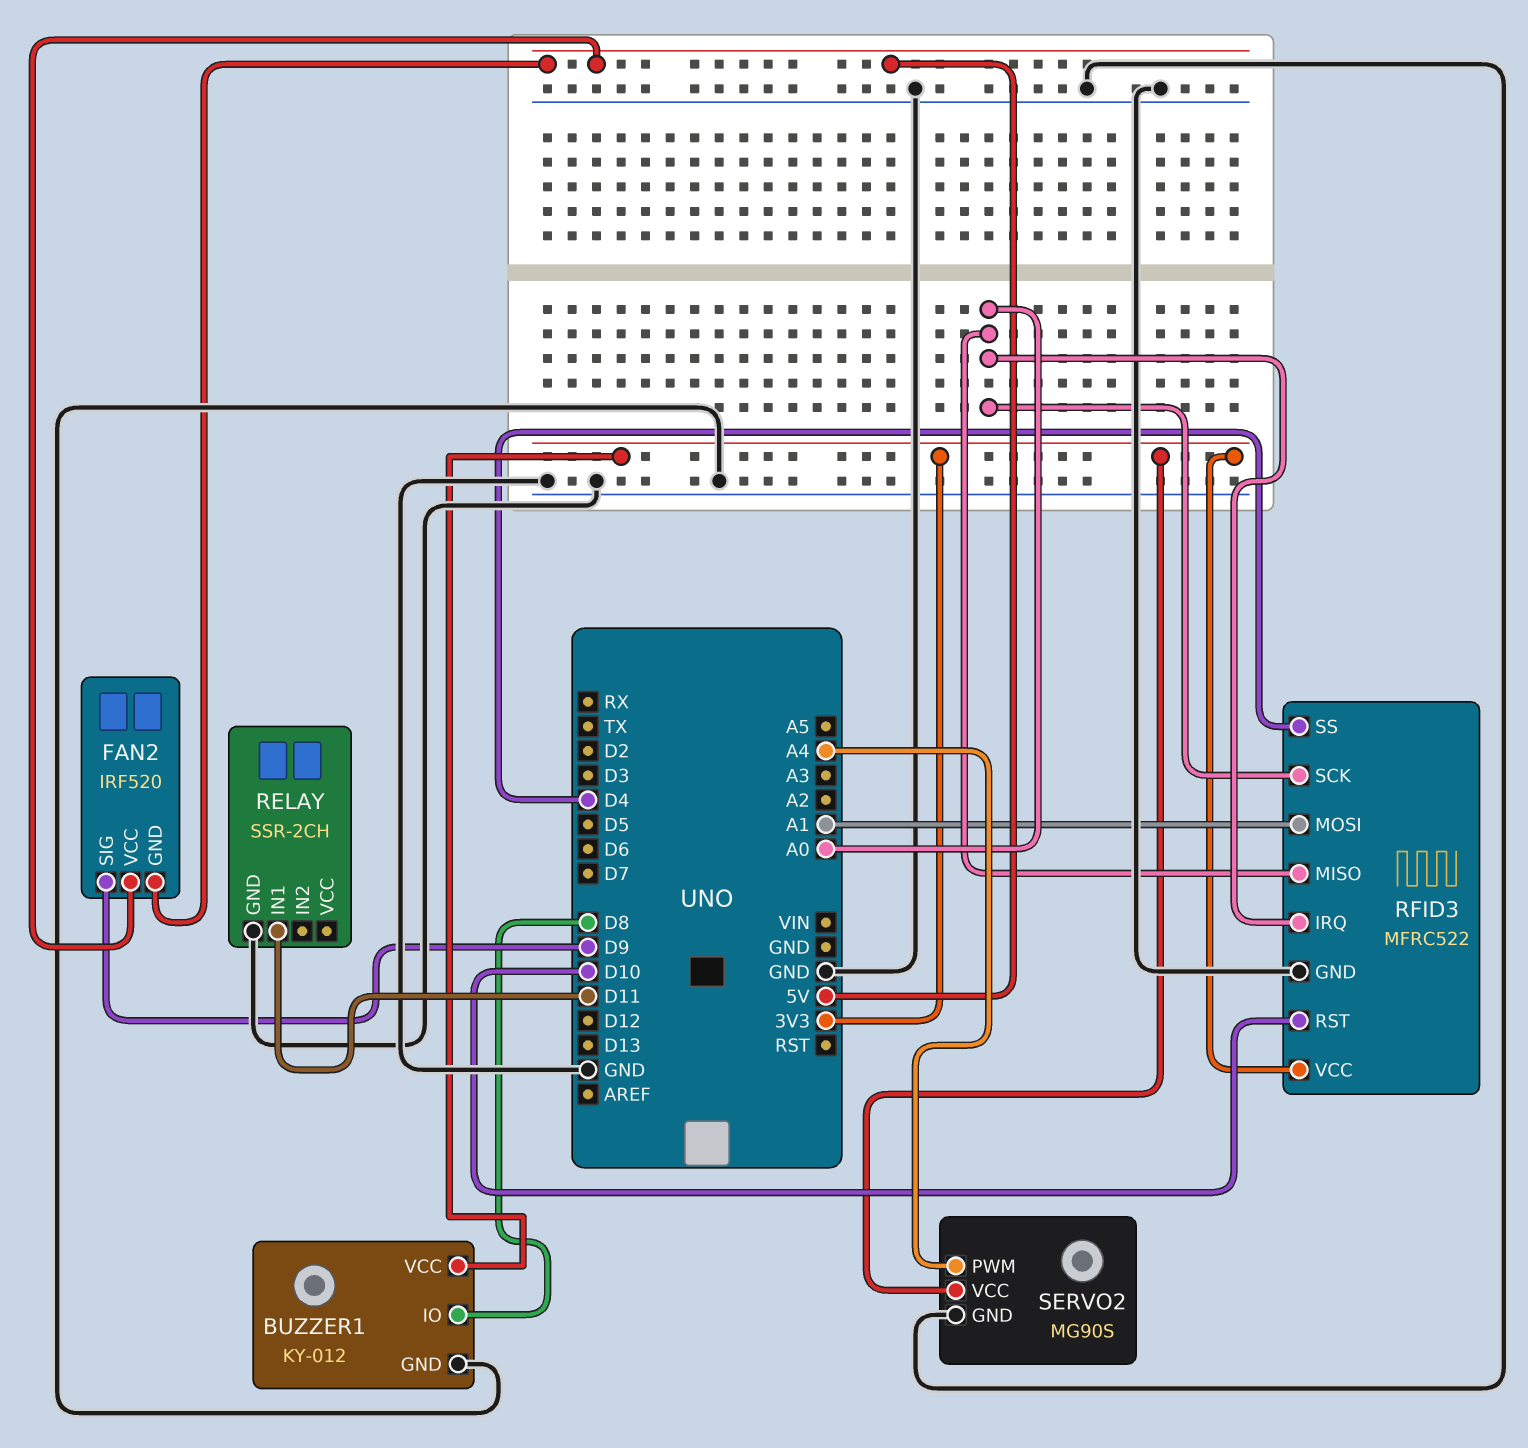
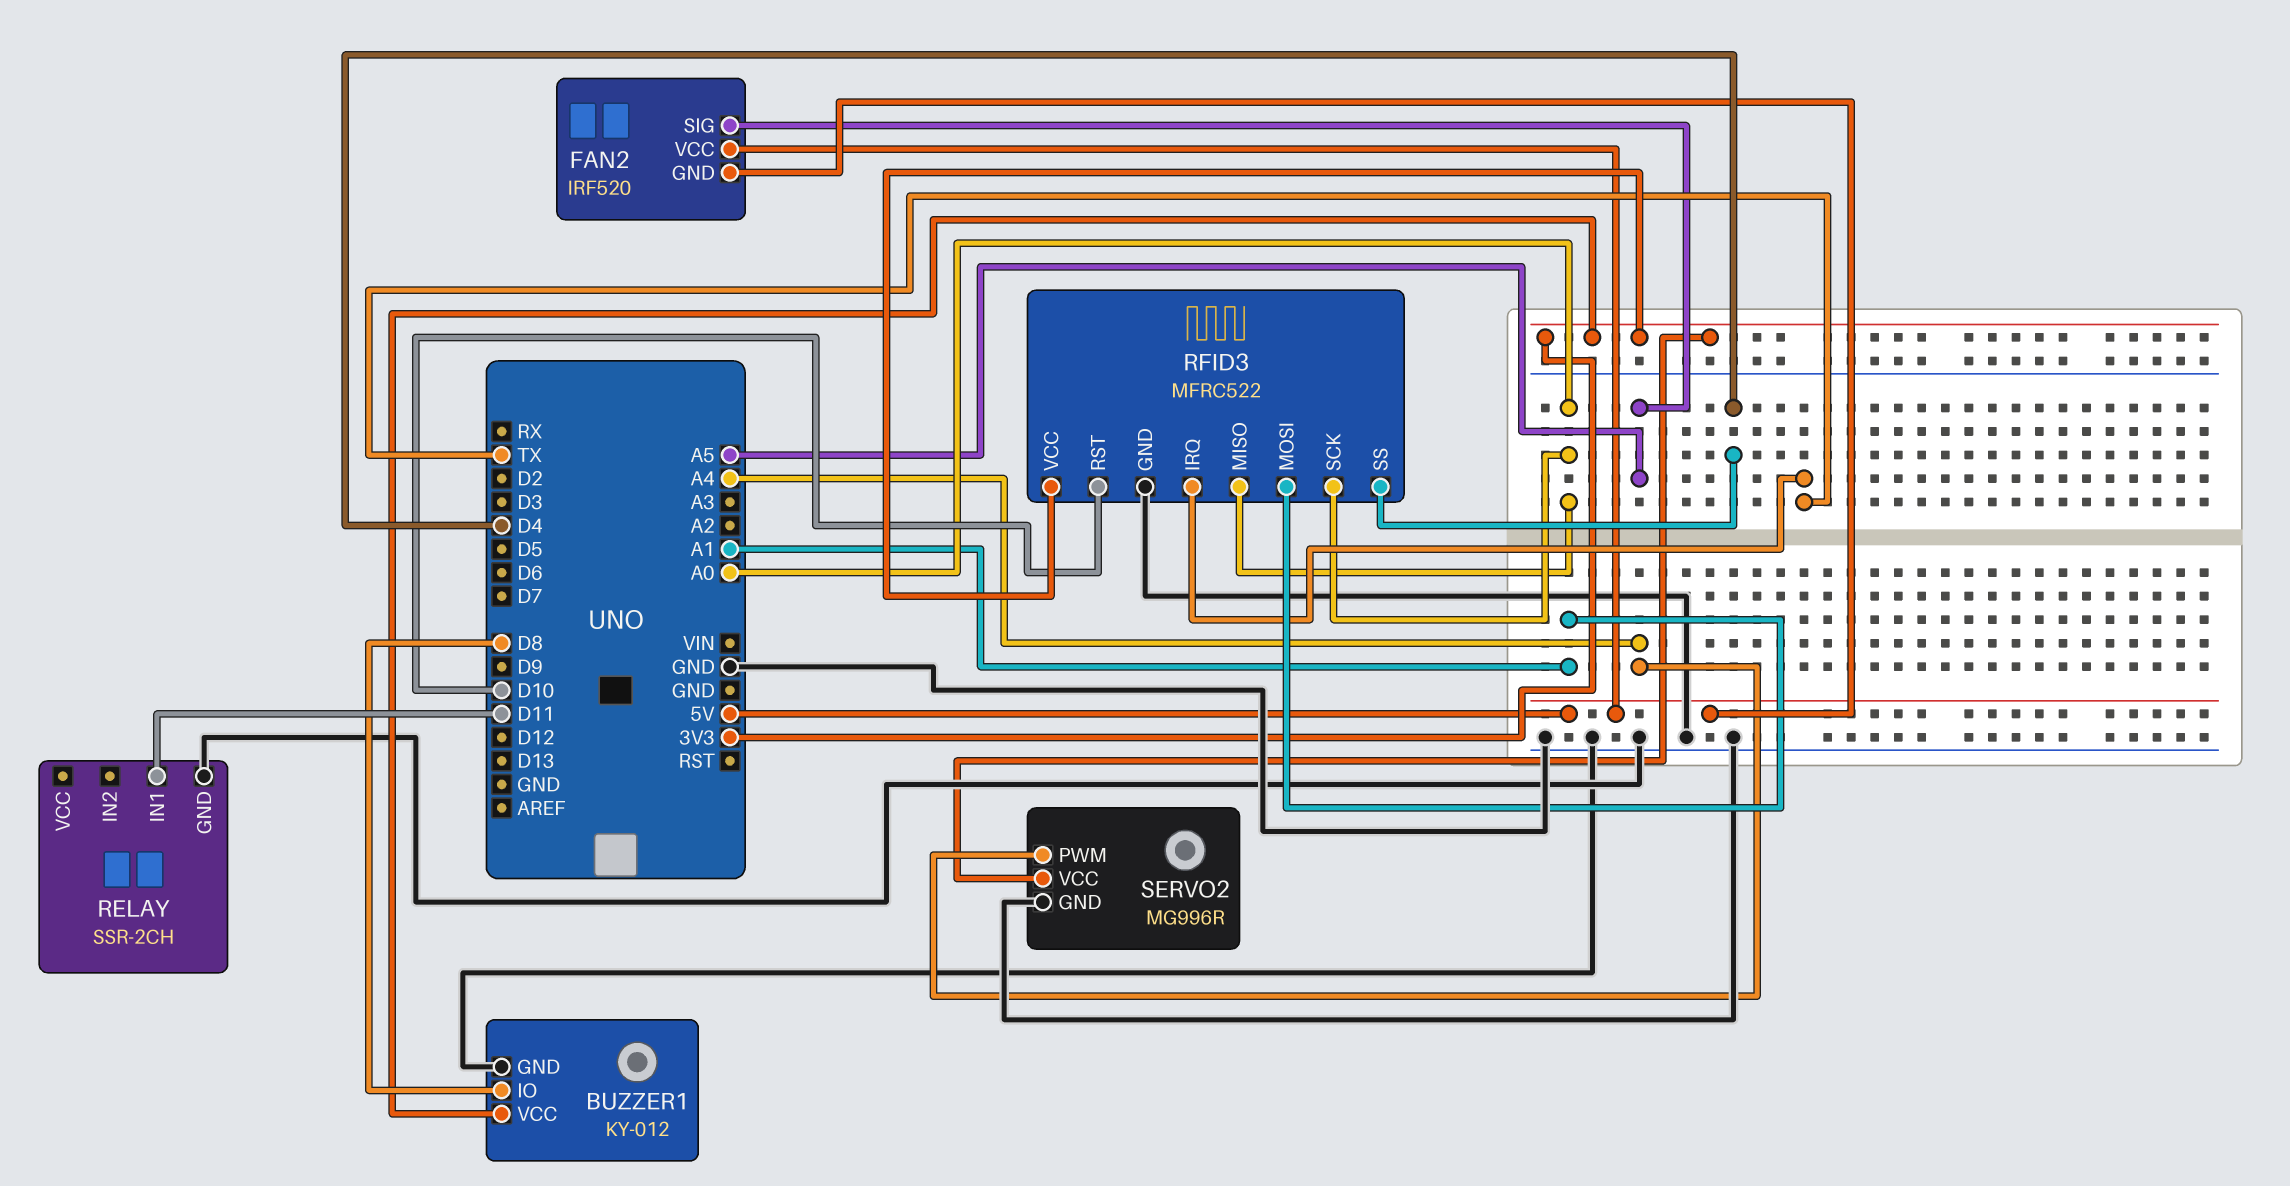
FAN2 pin SIG: D9 -> A5
RFID3 pin IRQ: A0 -> TX
SERVO2: MG90S -> MG996R

